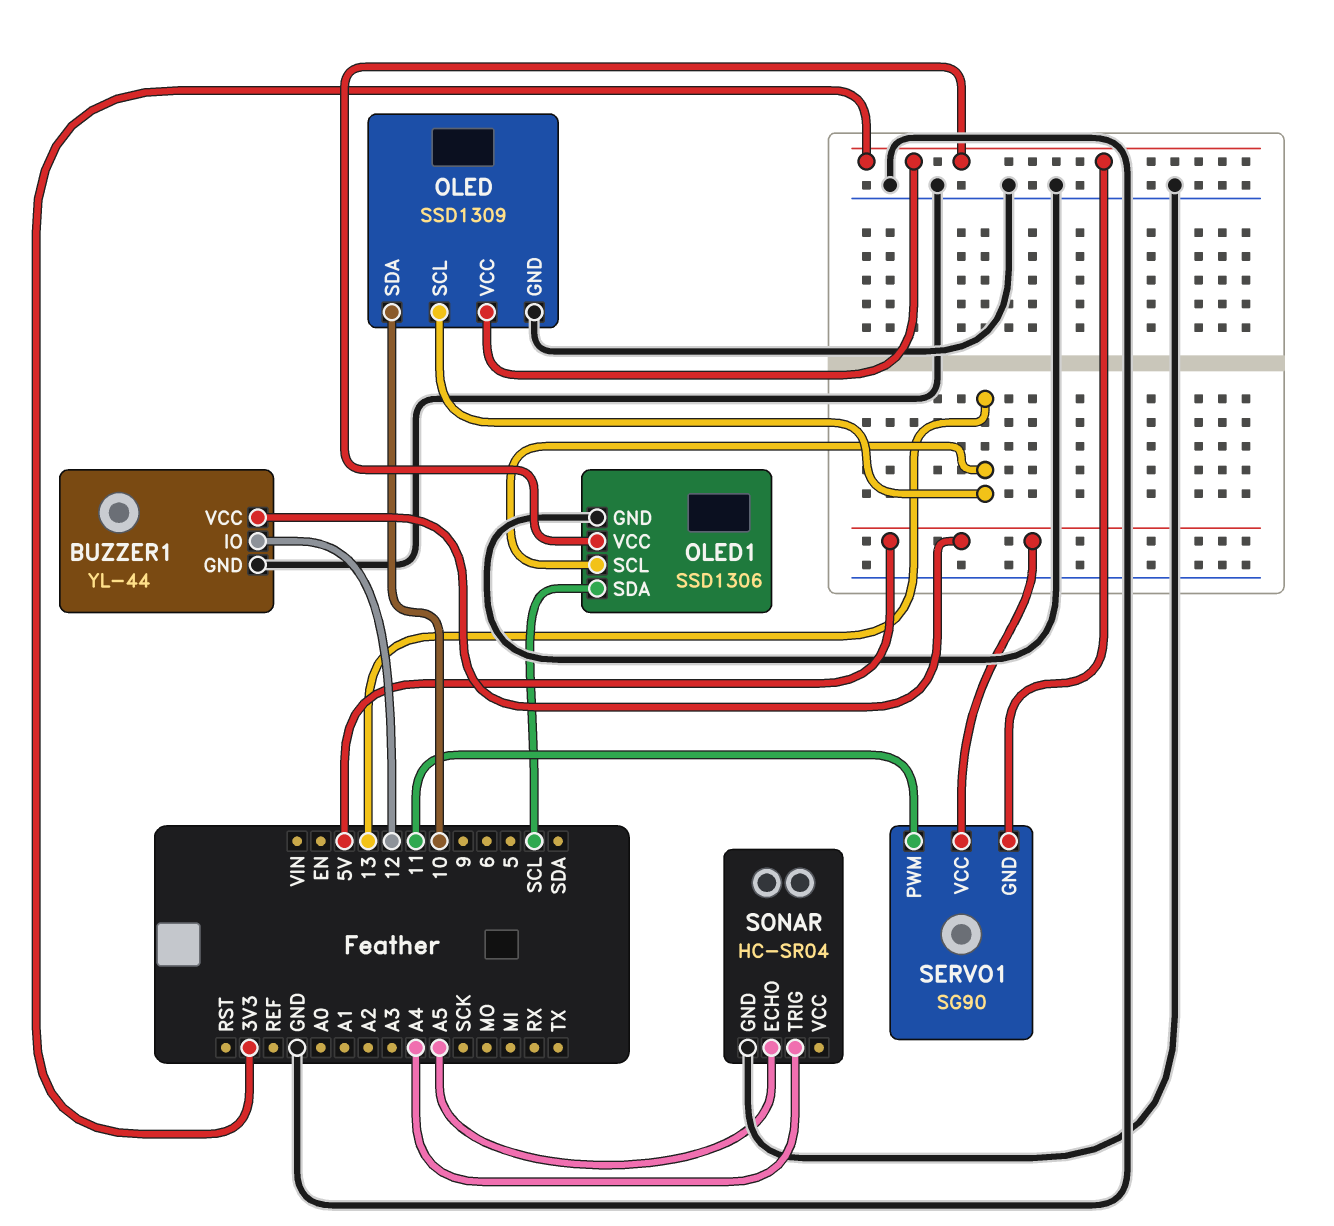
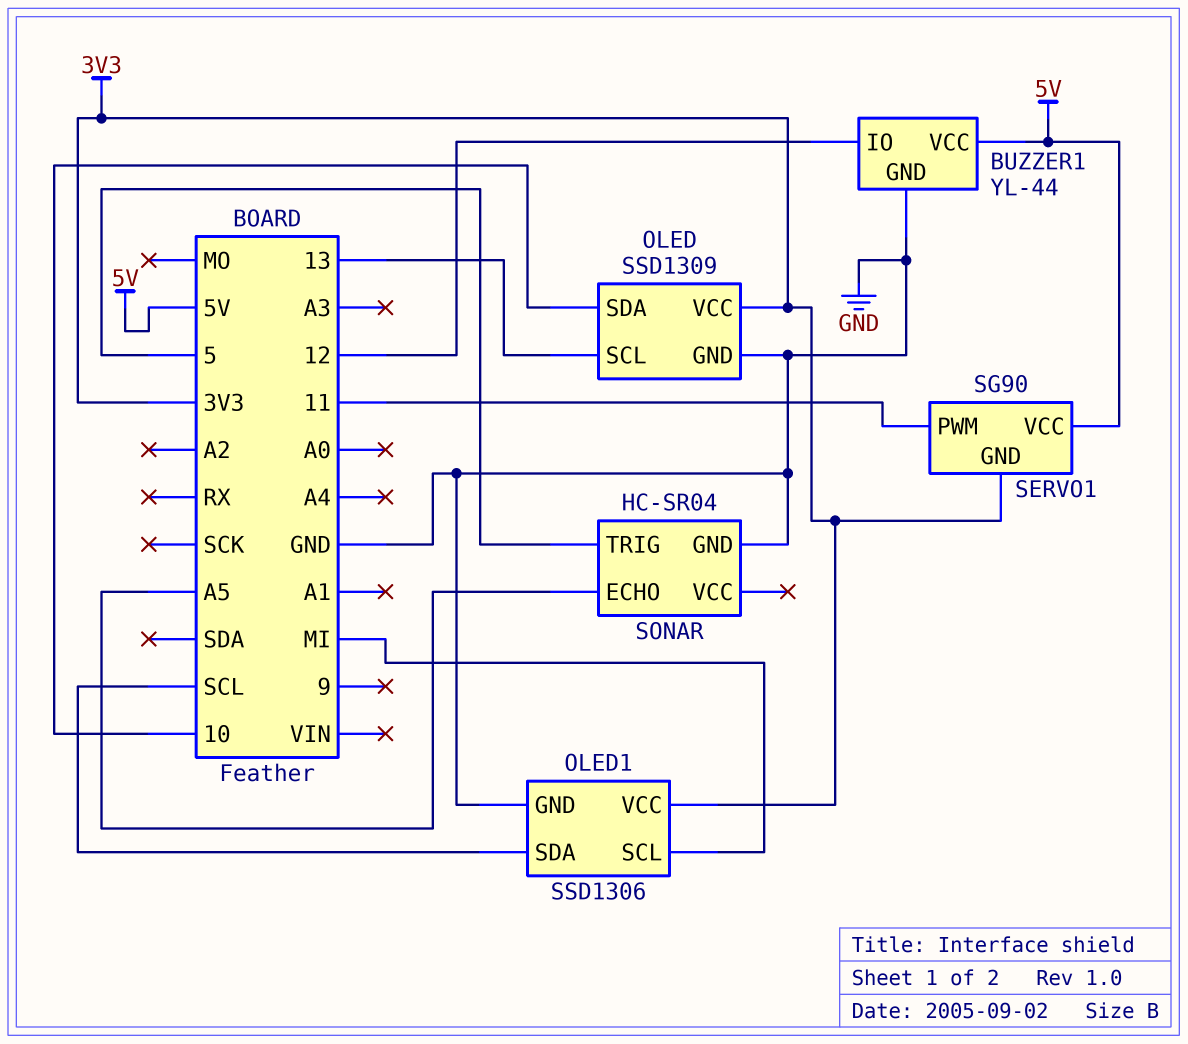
OLED1 pin SCL: 13 -> MI
SONAR pin TRIG: A4 -> 5

